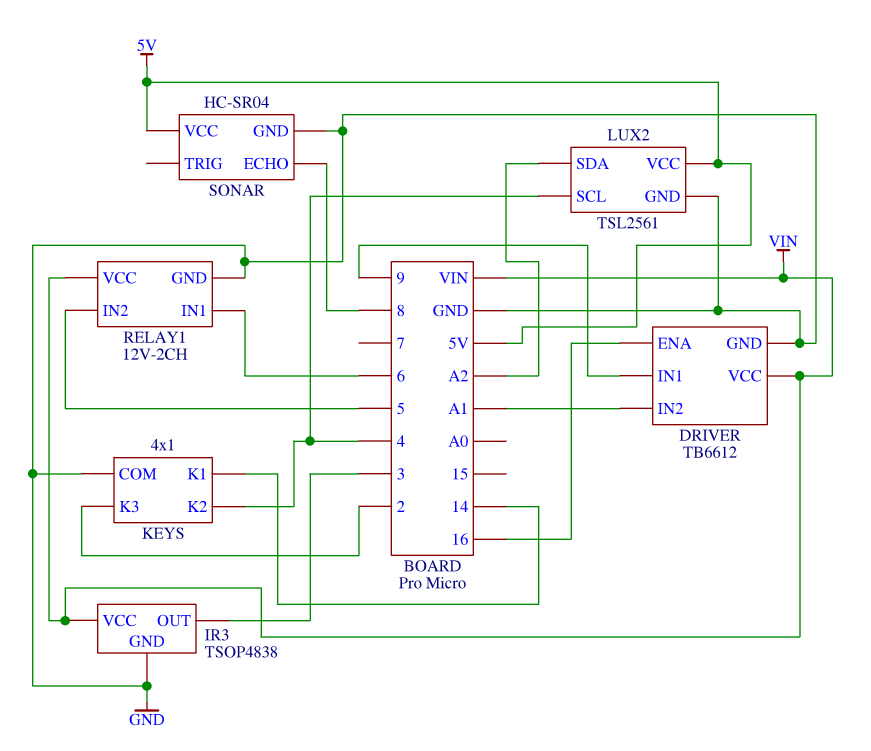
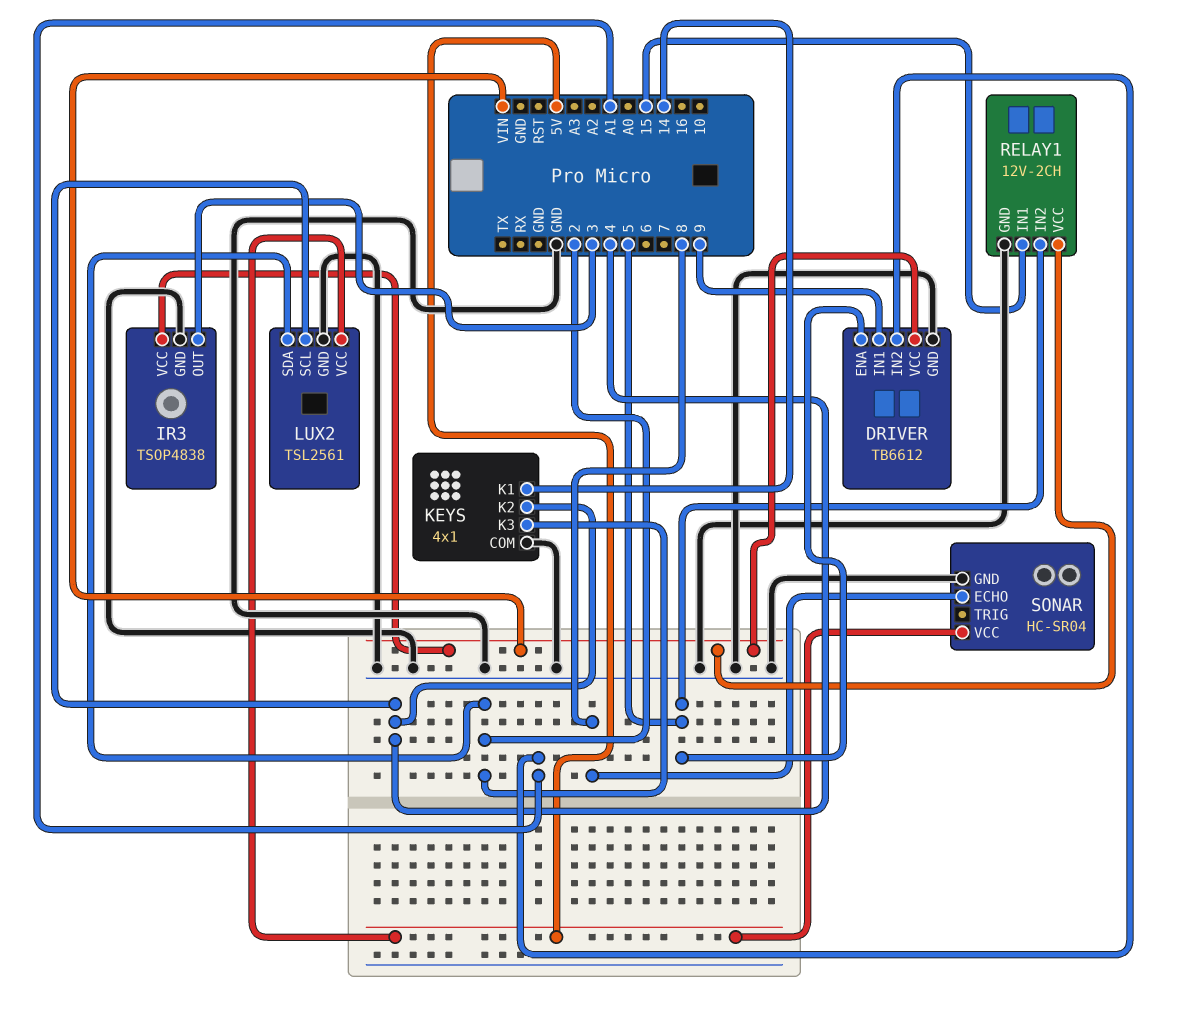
DRIVER pin ENA: 16 -> 5
LUX2 pin SDA: A2 -> 2
RELAY1 pin IN1: 6 -> 15

